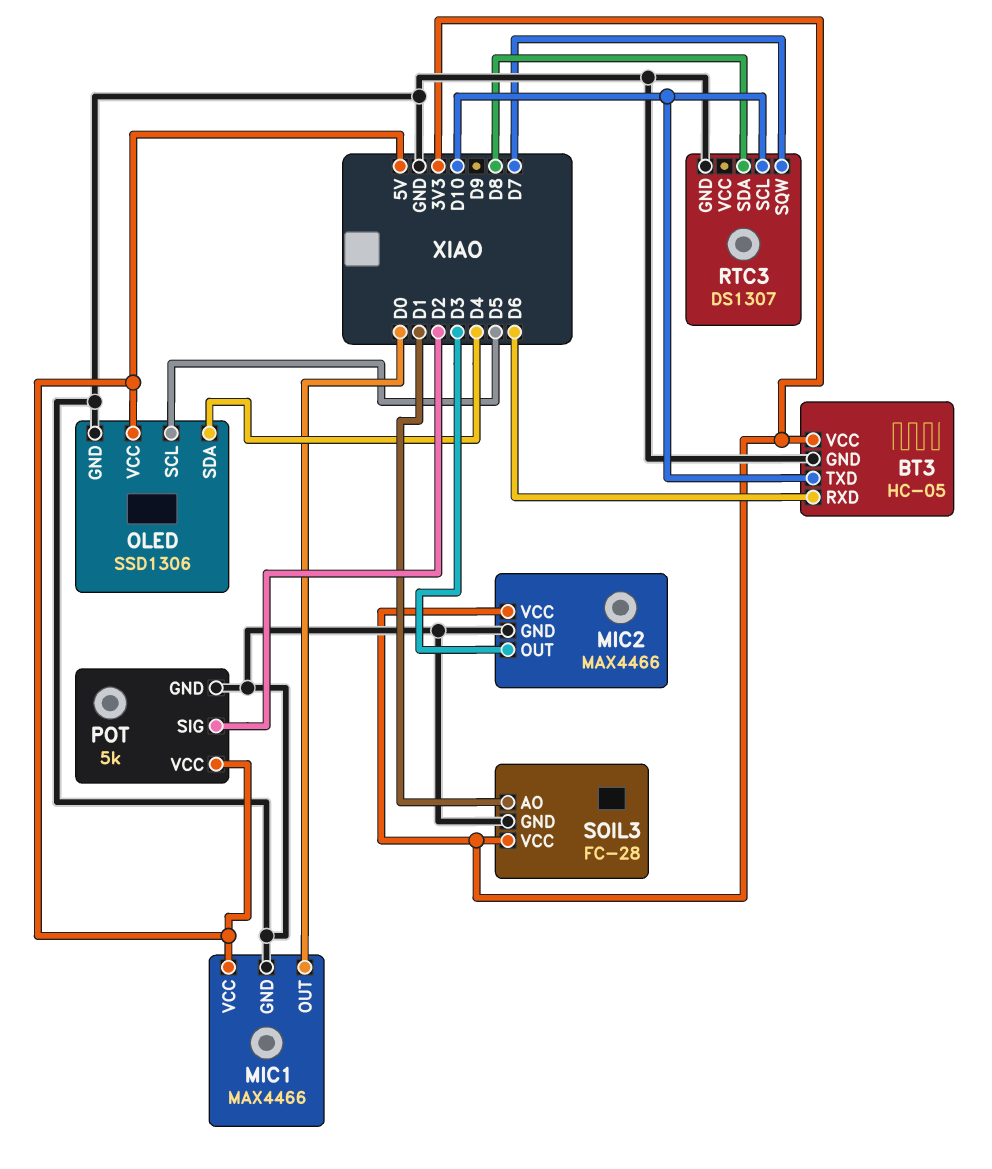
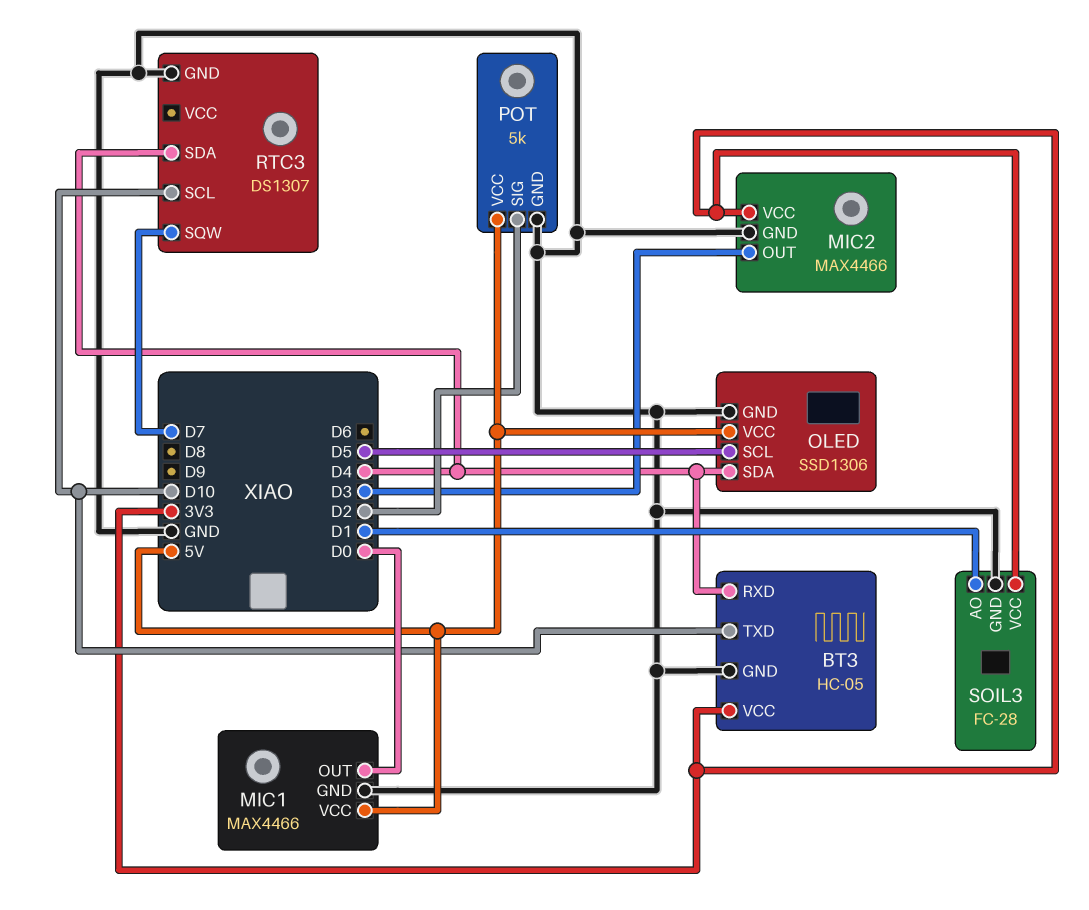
BT3 pin RXD: D6 -> D4
RTC3 pin SDA: D8 -> D4

